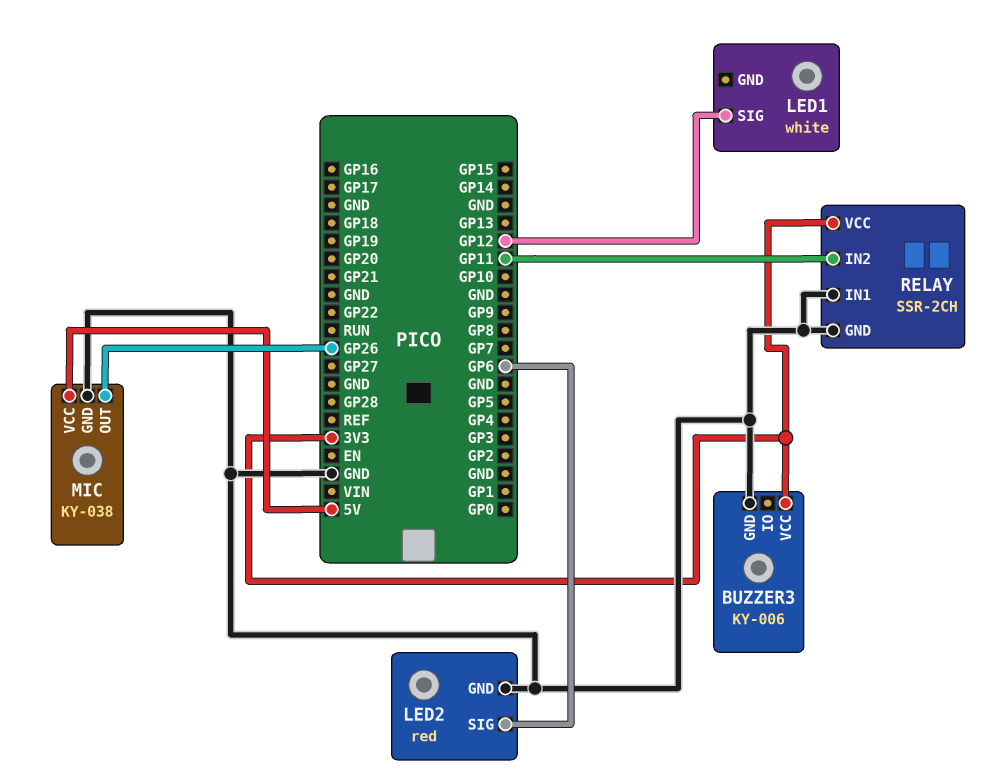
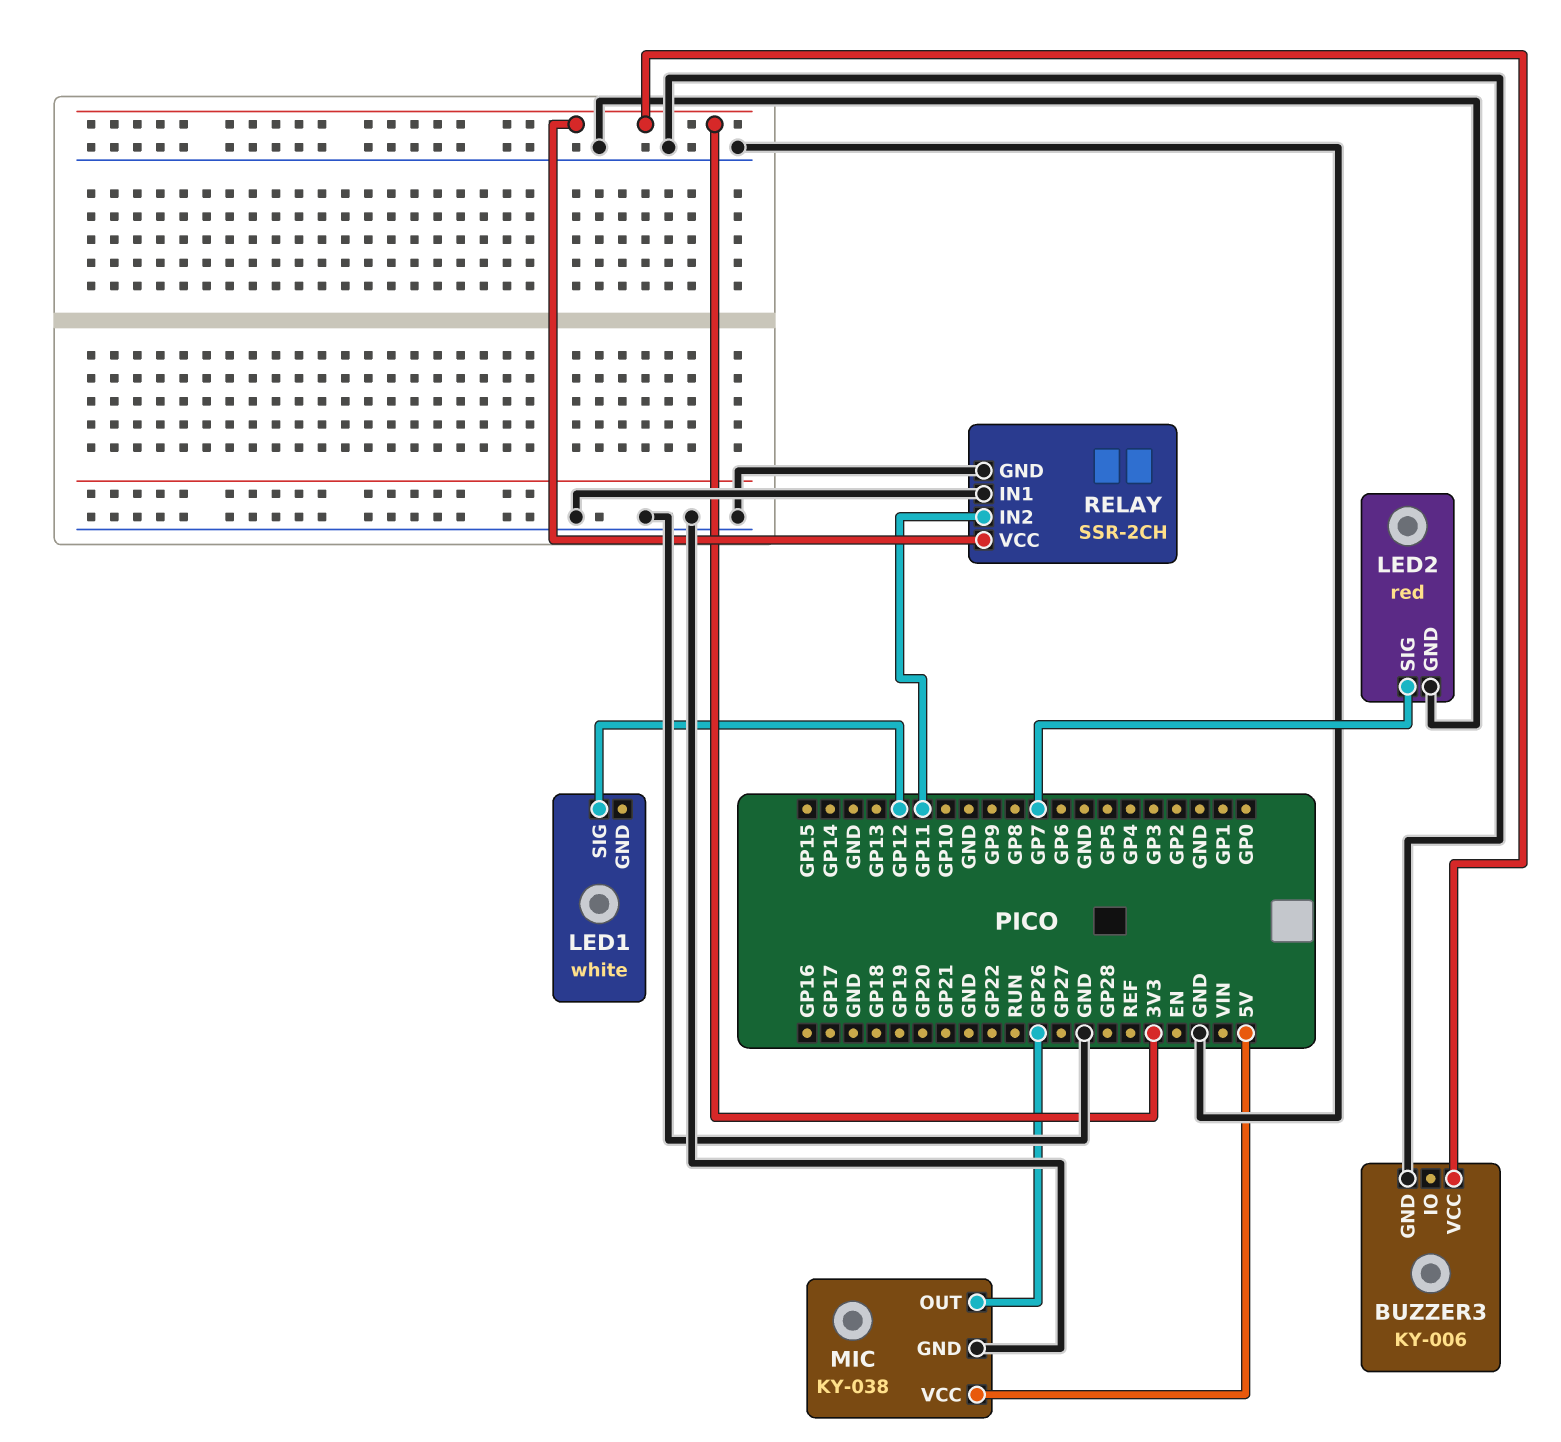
LED2 pin SIG: GP6 -> GP7

